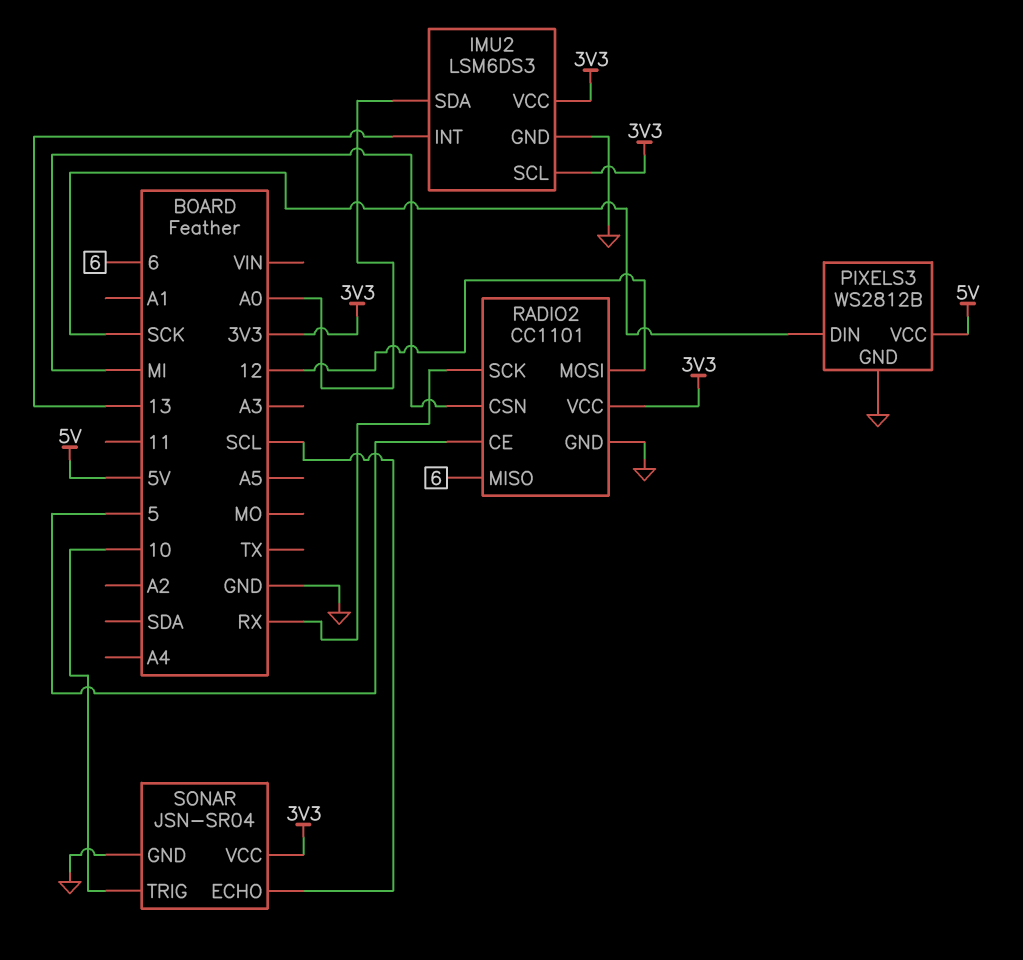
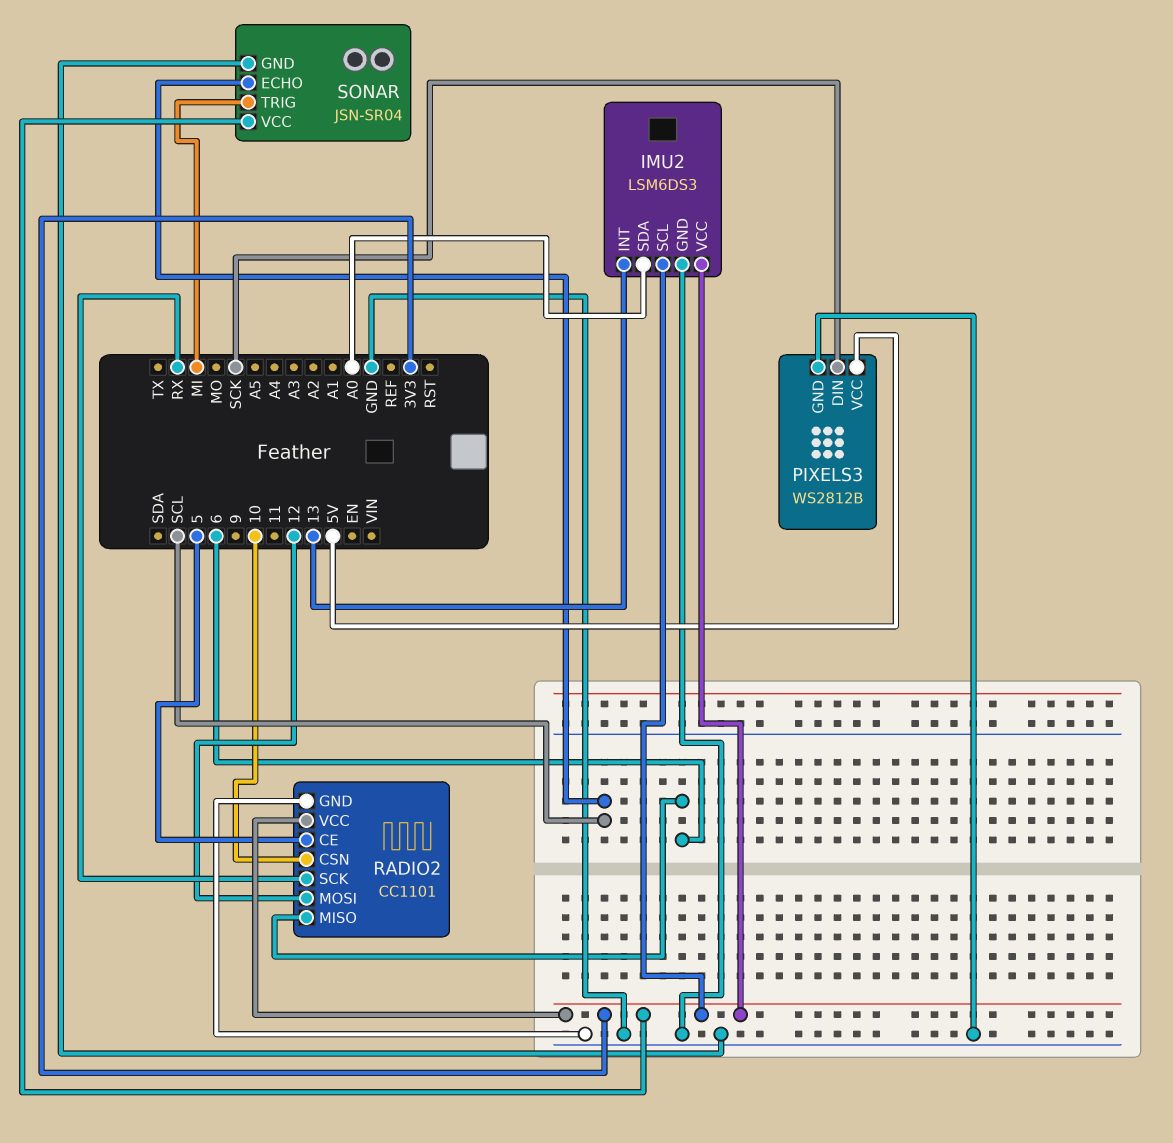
RADIO2 pin CSN: MI -> 10
SONAR pin TRIG: 10 -> MI

